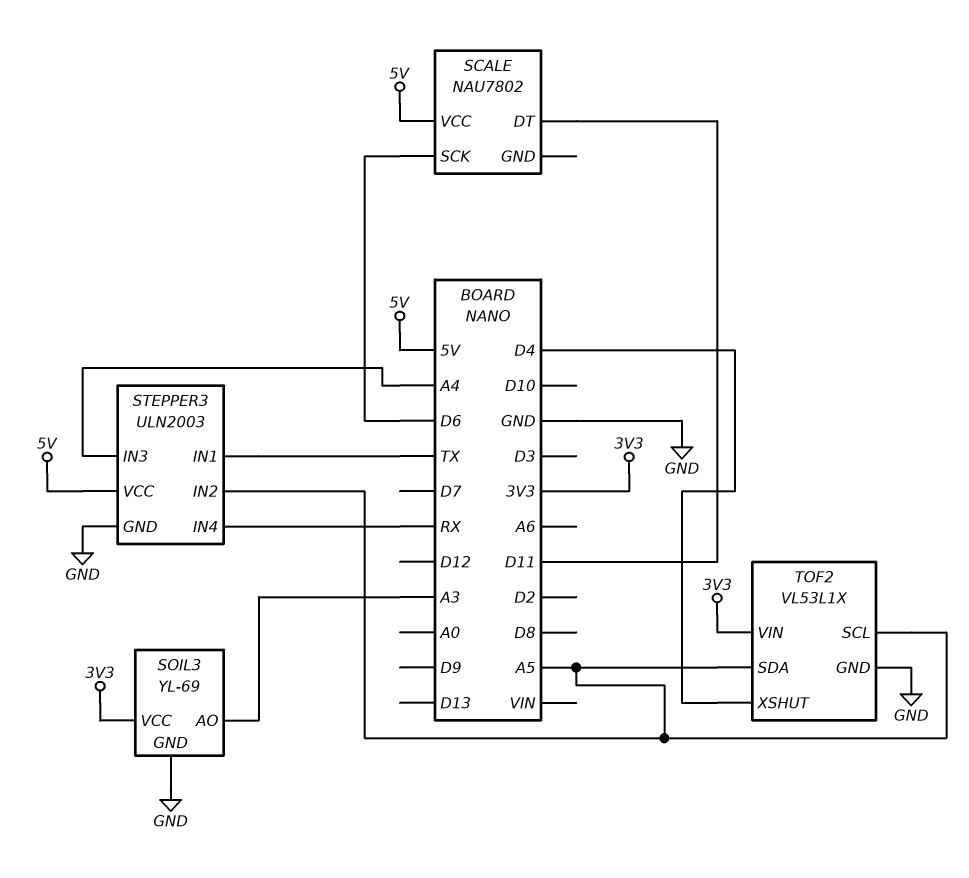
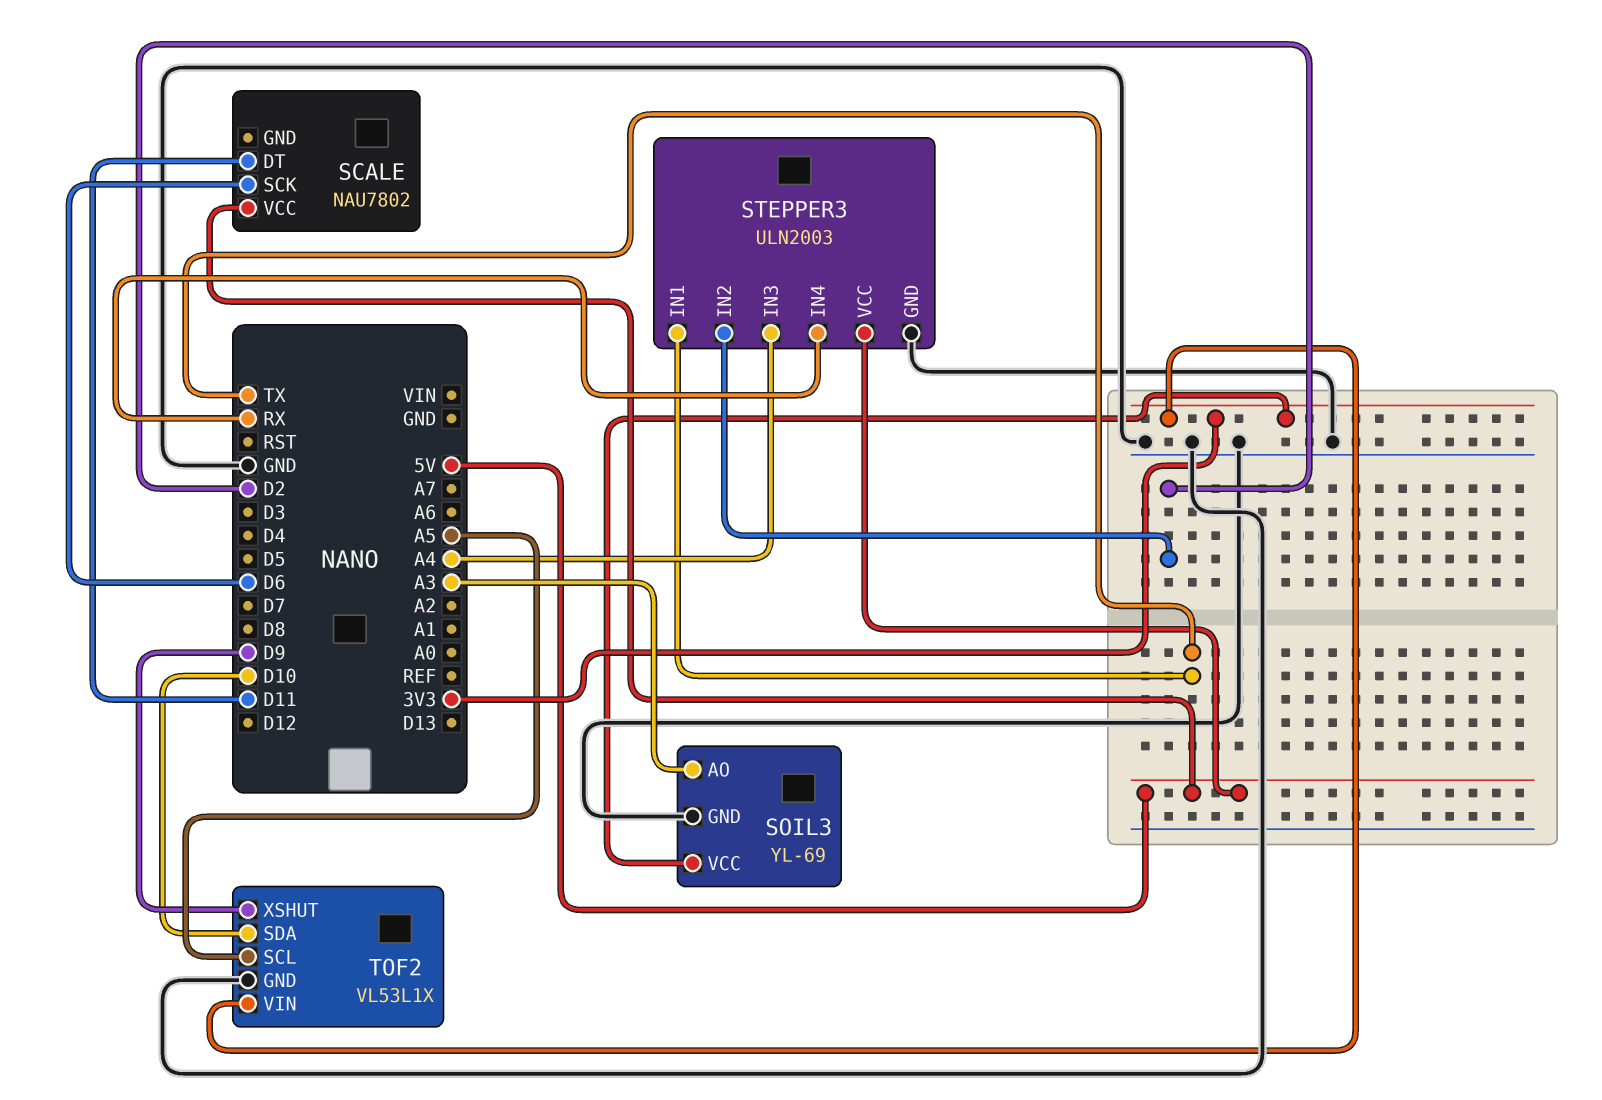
STEPPER3 pin IN2: A5 -> D2
TOF2 pin SDA: A5 -> D10
TOF2 pin XSHUT: D4 -> D9

